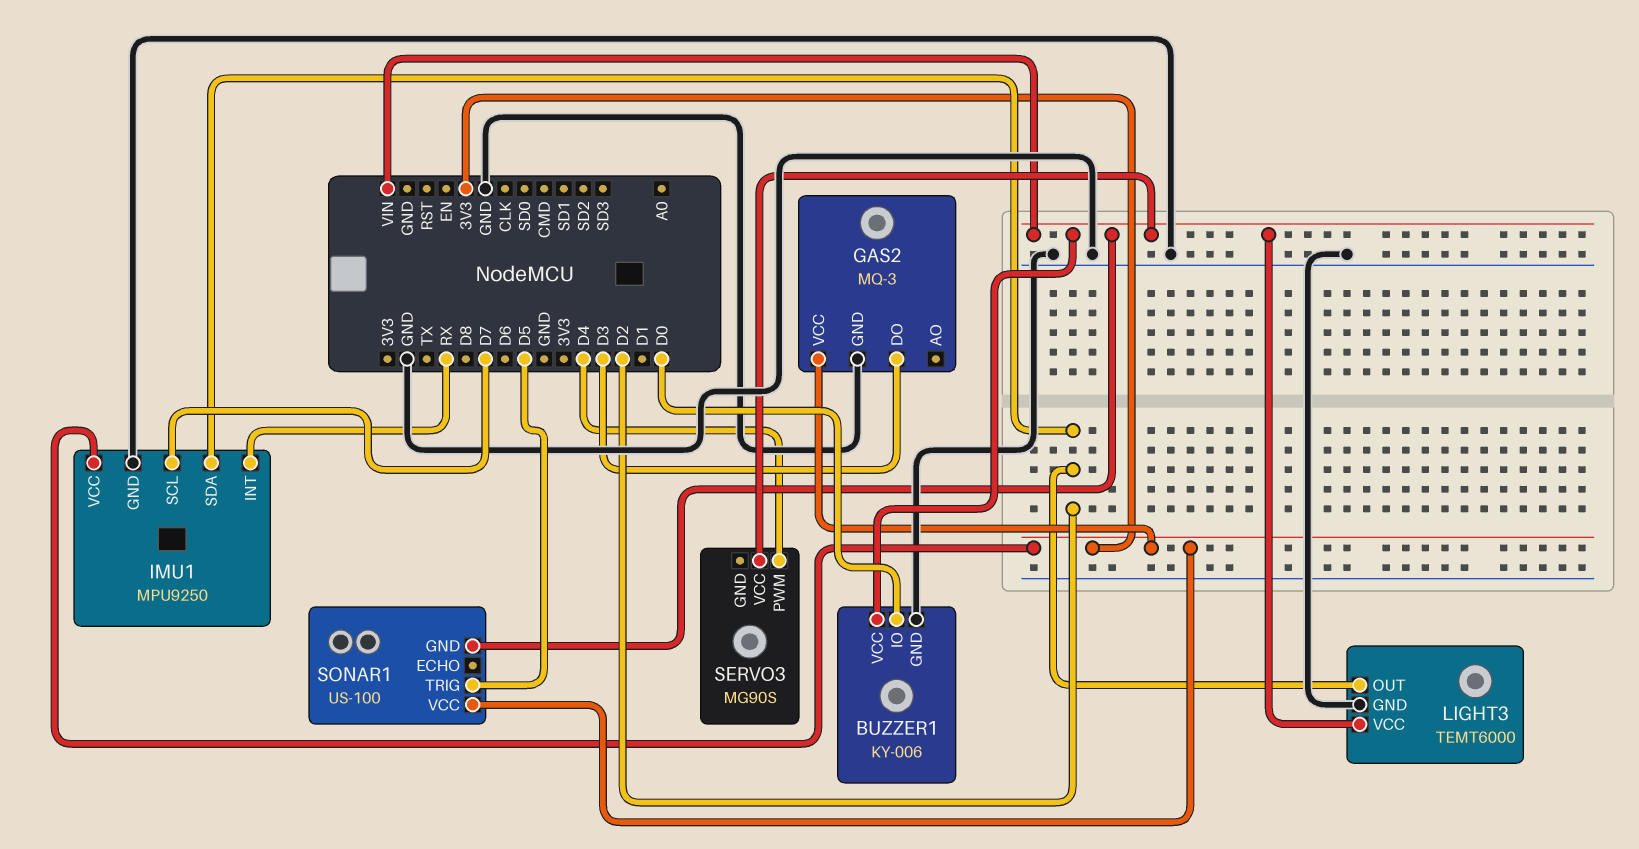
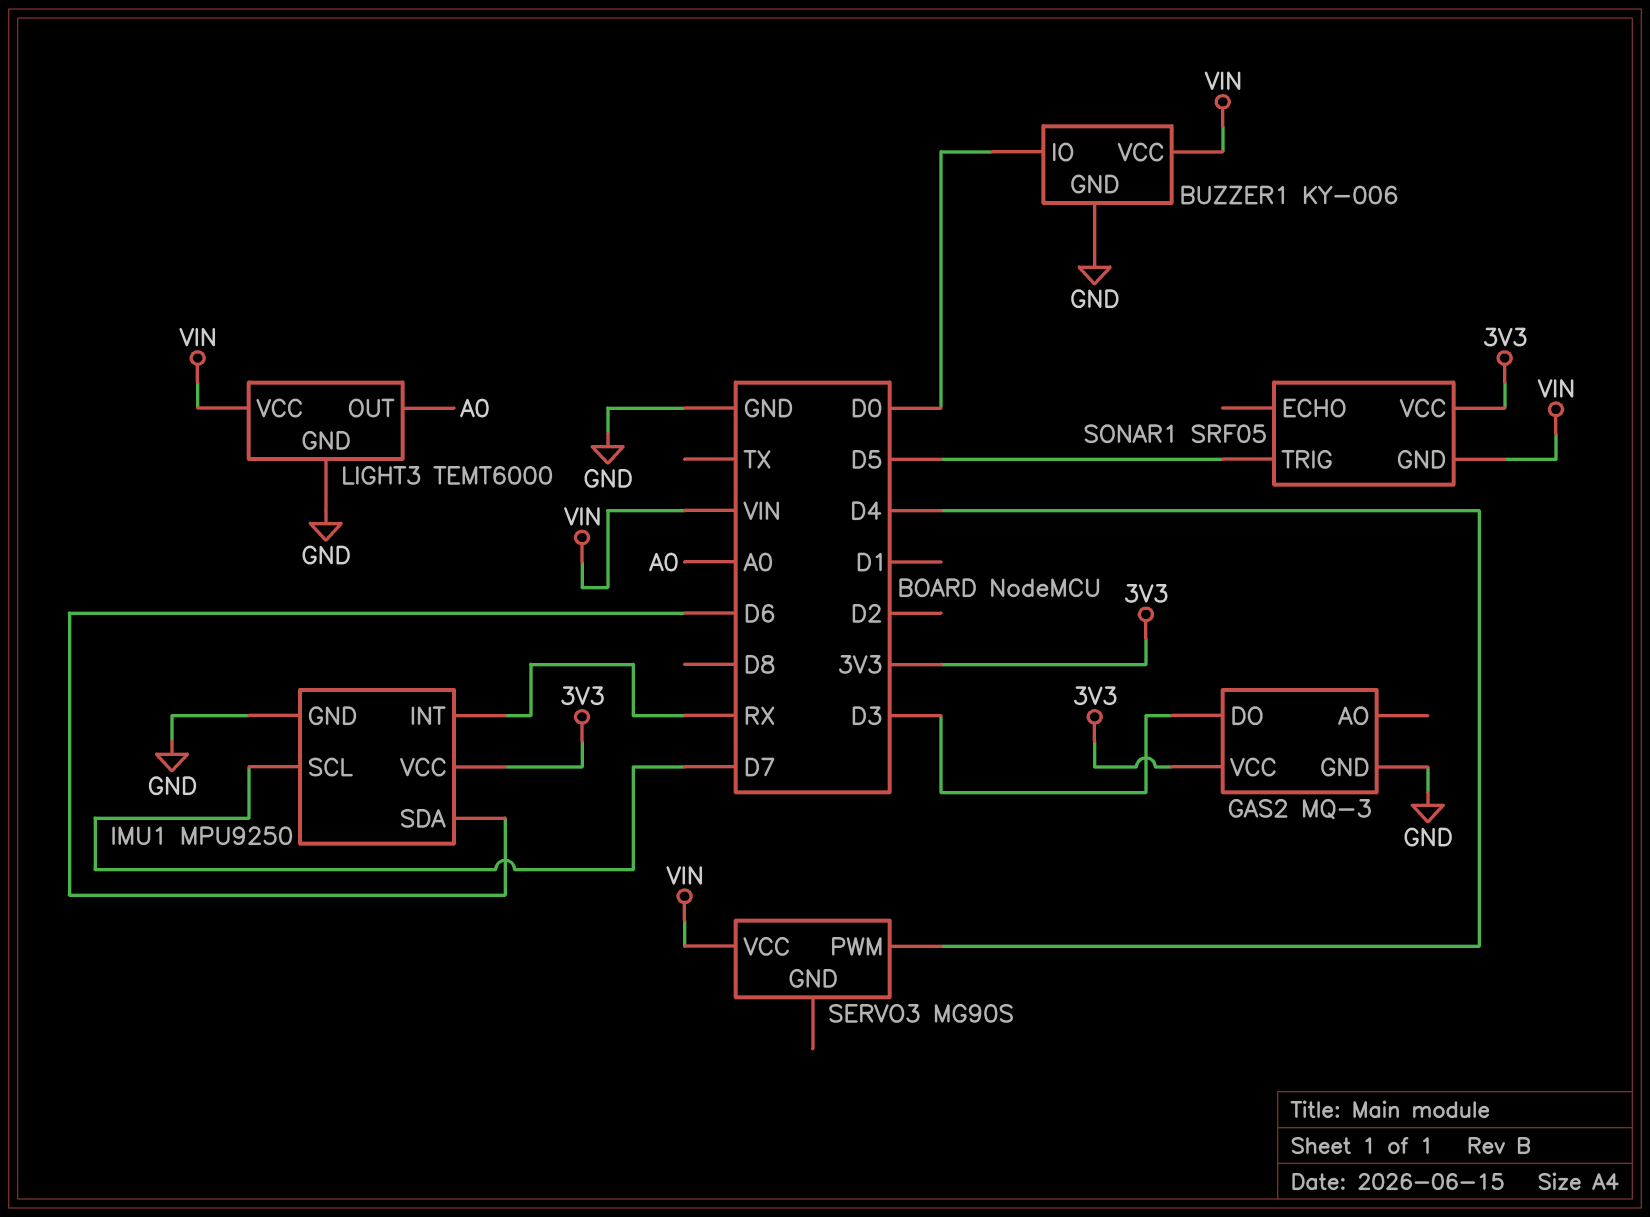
IMU1 pin SDA: D2 -> D6
LIGHT3 pin OUT: D2 -> A0
SONAR1: US-100 -> SRF05

